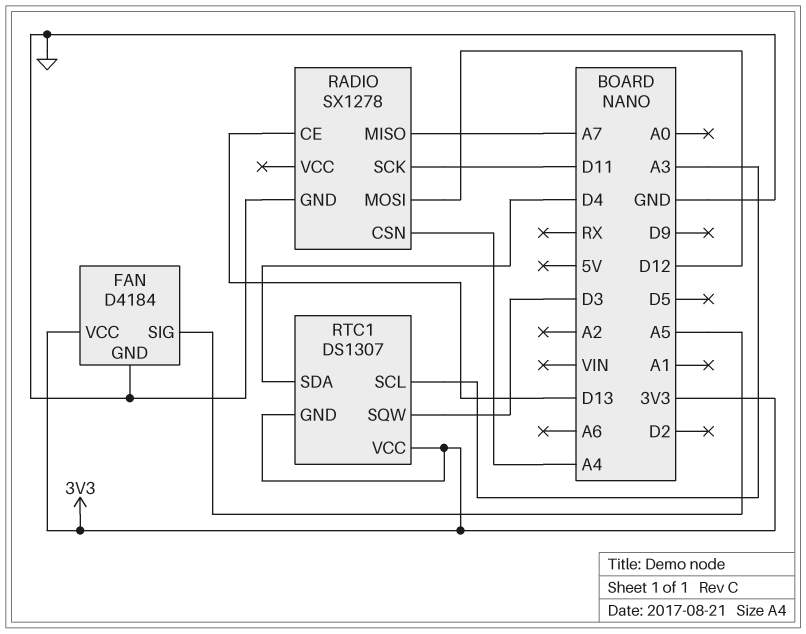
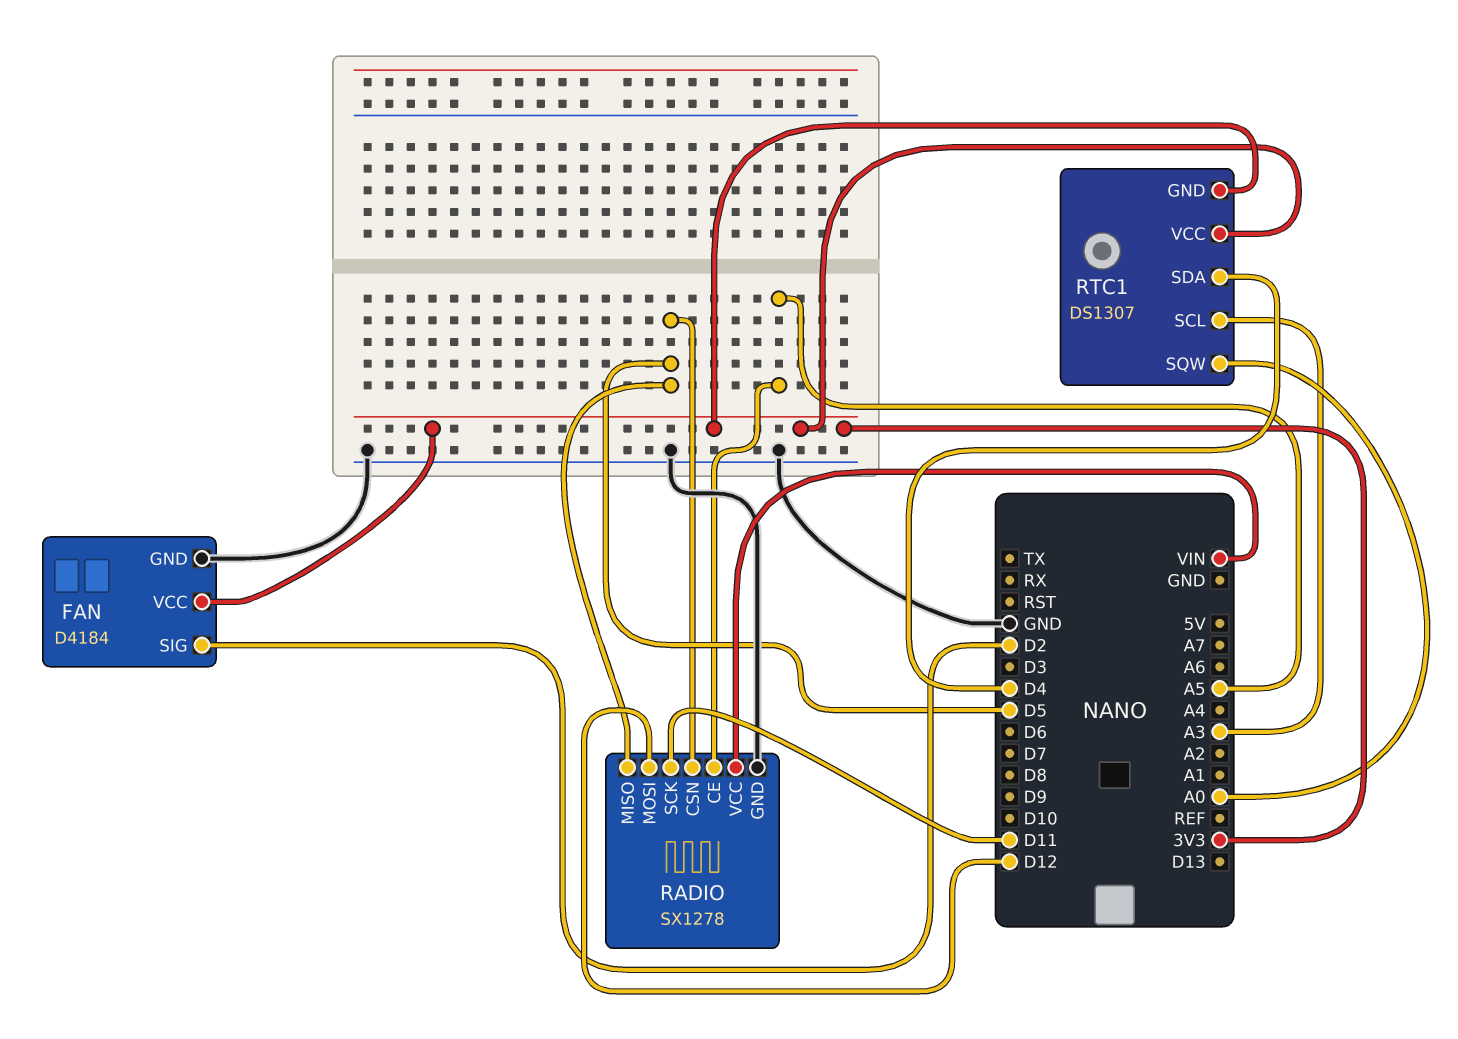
FAN pin SIG: A5 -> D2
RADIO pin CE: D13 -> A5
RADIO pin CSN: A4 -> D5
RADIO pin MISO: A7 -> D5
RADIO pin VCC: none -> VIN
RTC1 pin SQW: D3 -> A0

